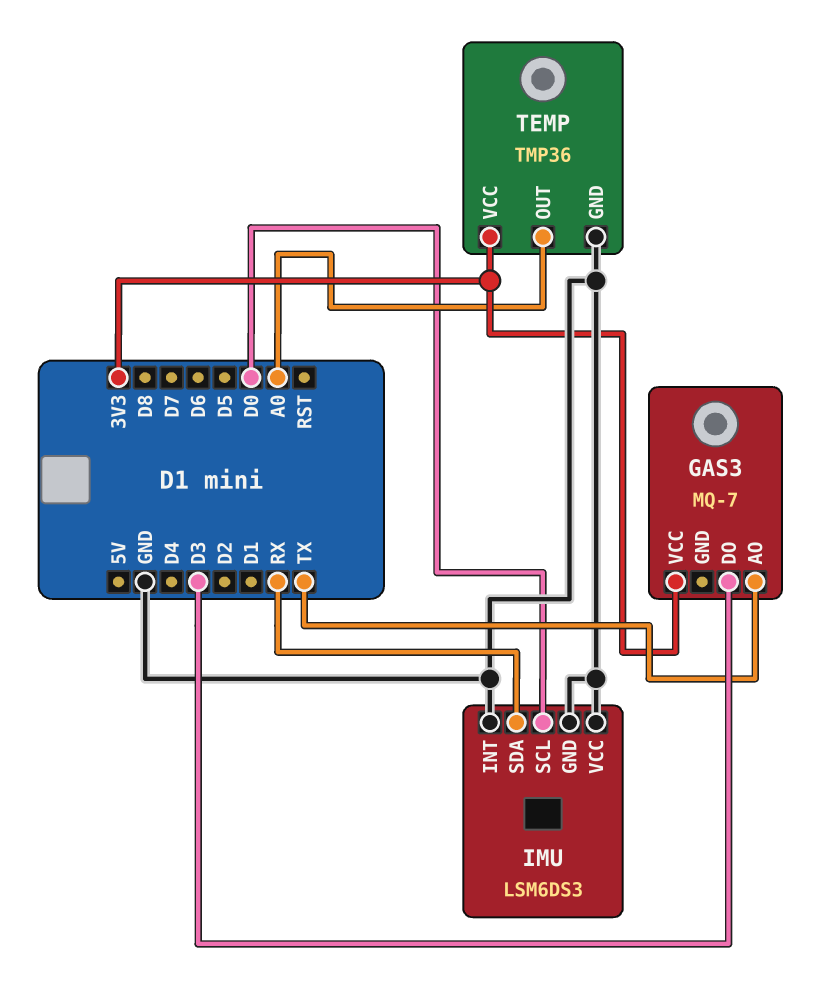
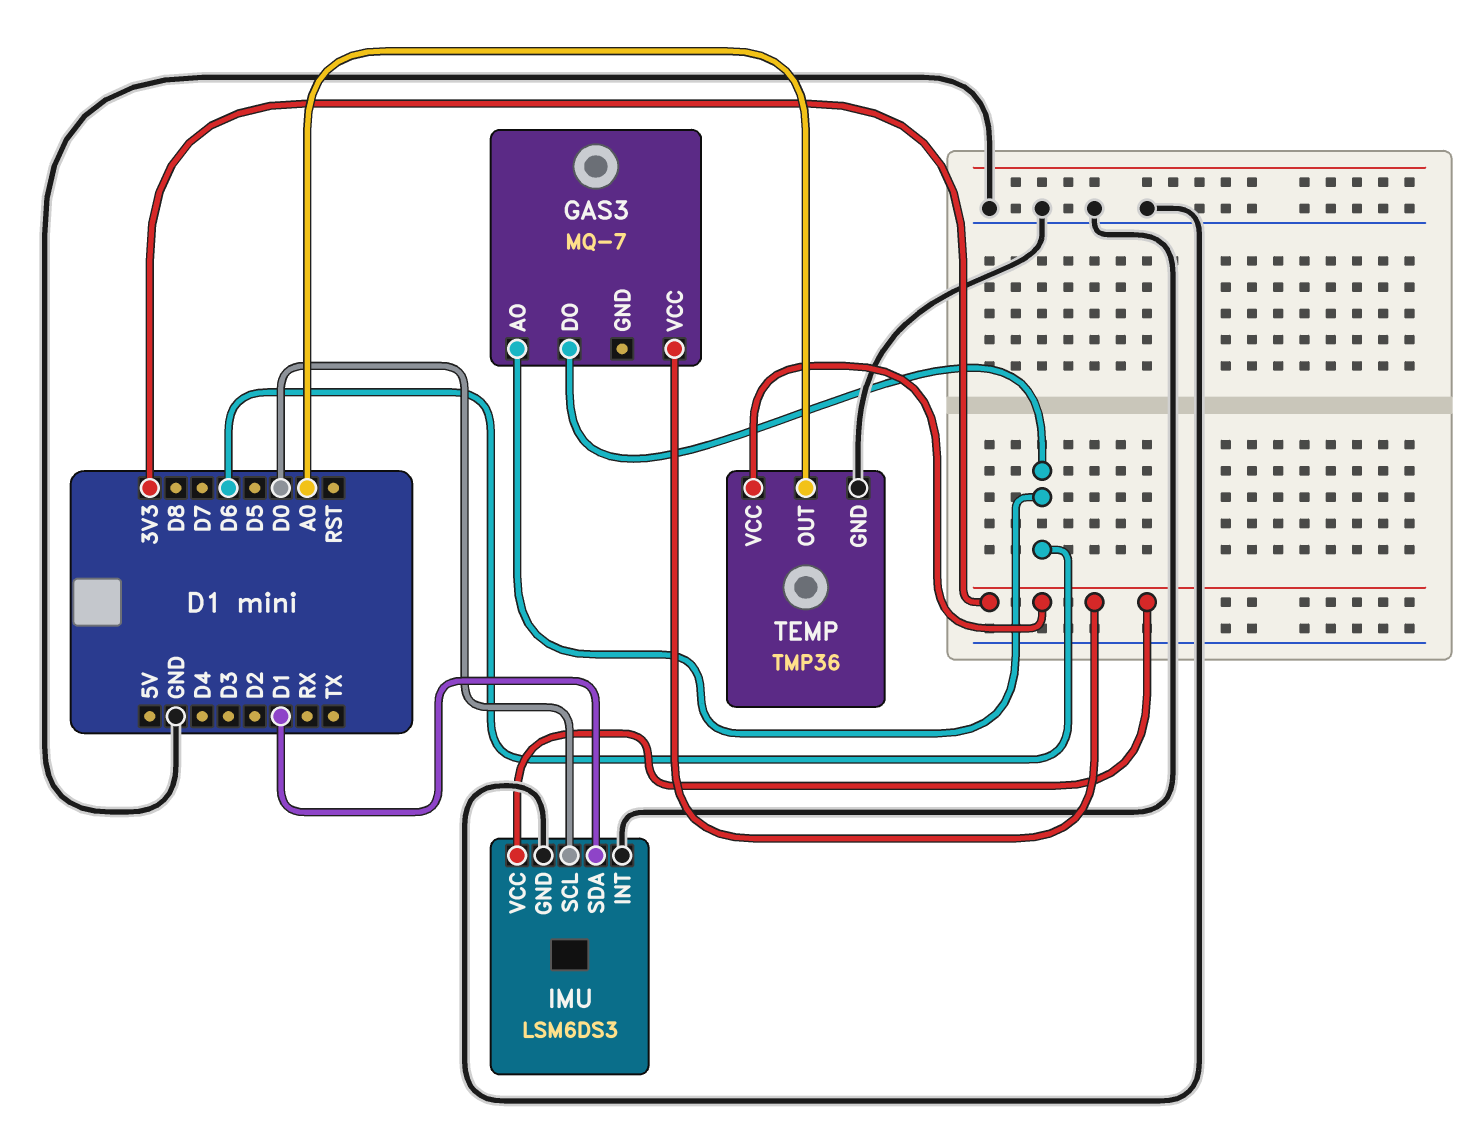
GAS3 pin AO: TX -> D6
GAS3 pin DO: D3 -> D6
IMU pin SDA: RX -> D1
IMU pin VCC: GND -> 3V3

